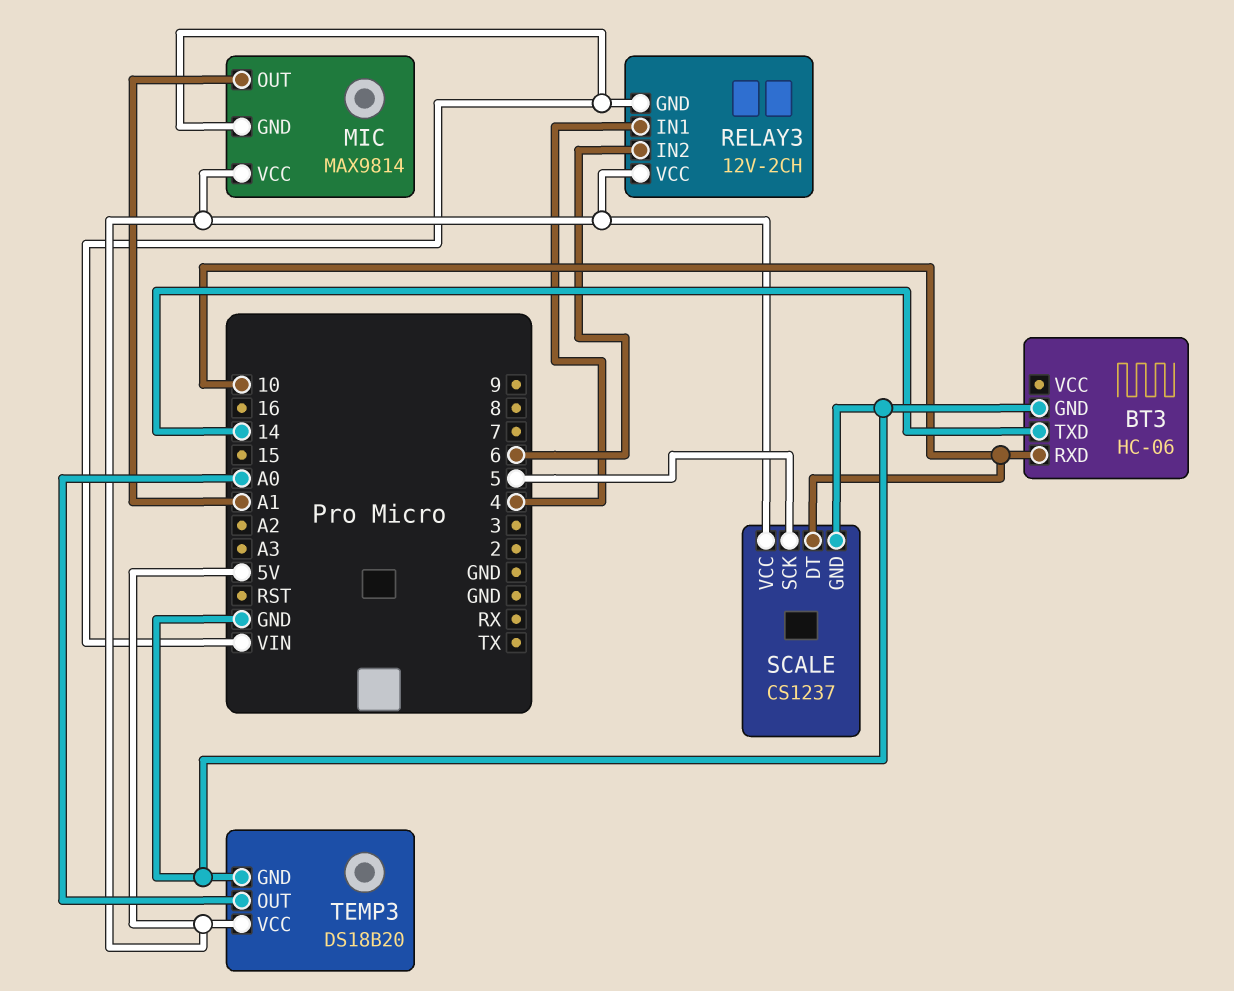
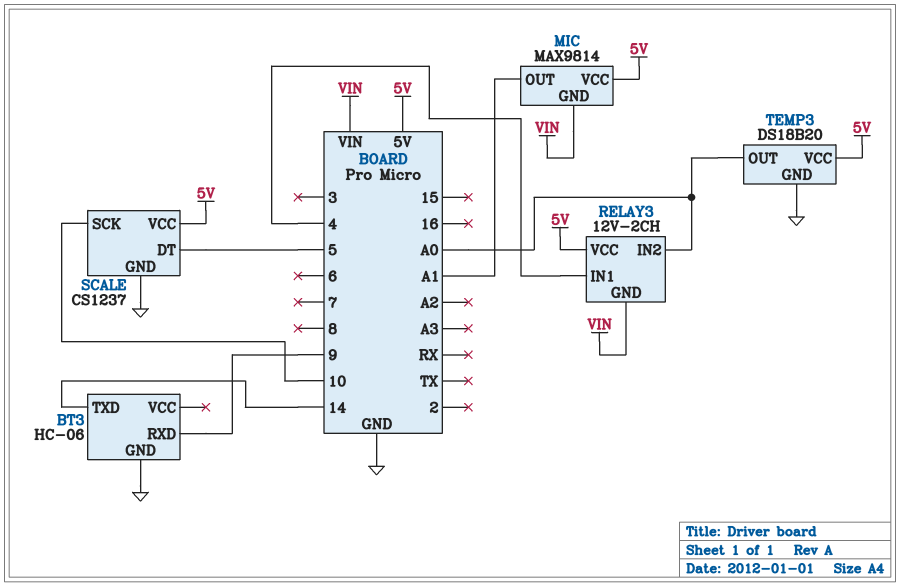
BT3 pin RXD: 10 -> 9
RELAY3 pin IN2: 6 -> A0
SCALE pin DT: 10 -> 5
SCALE pin SCK: 5 -> 10

